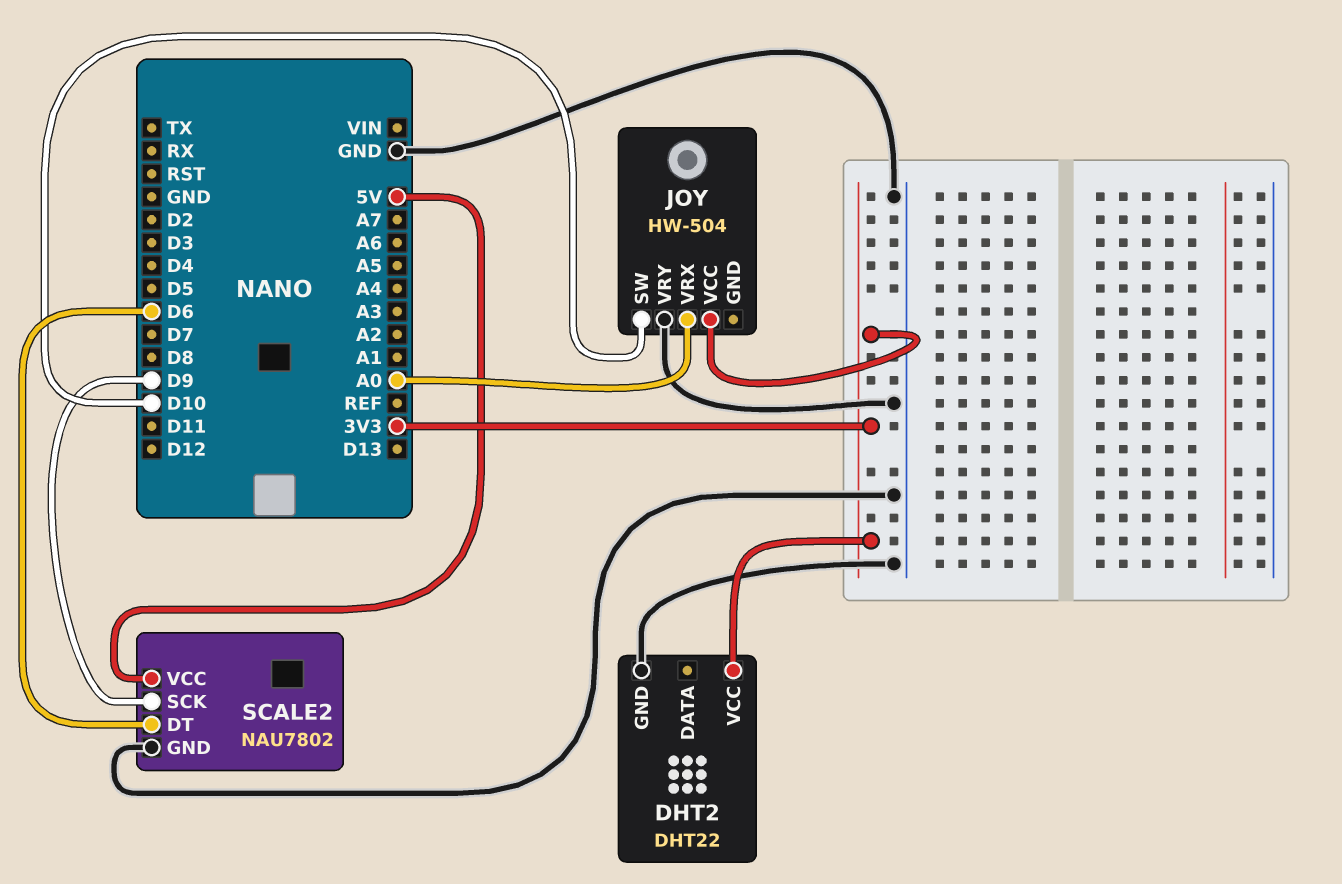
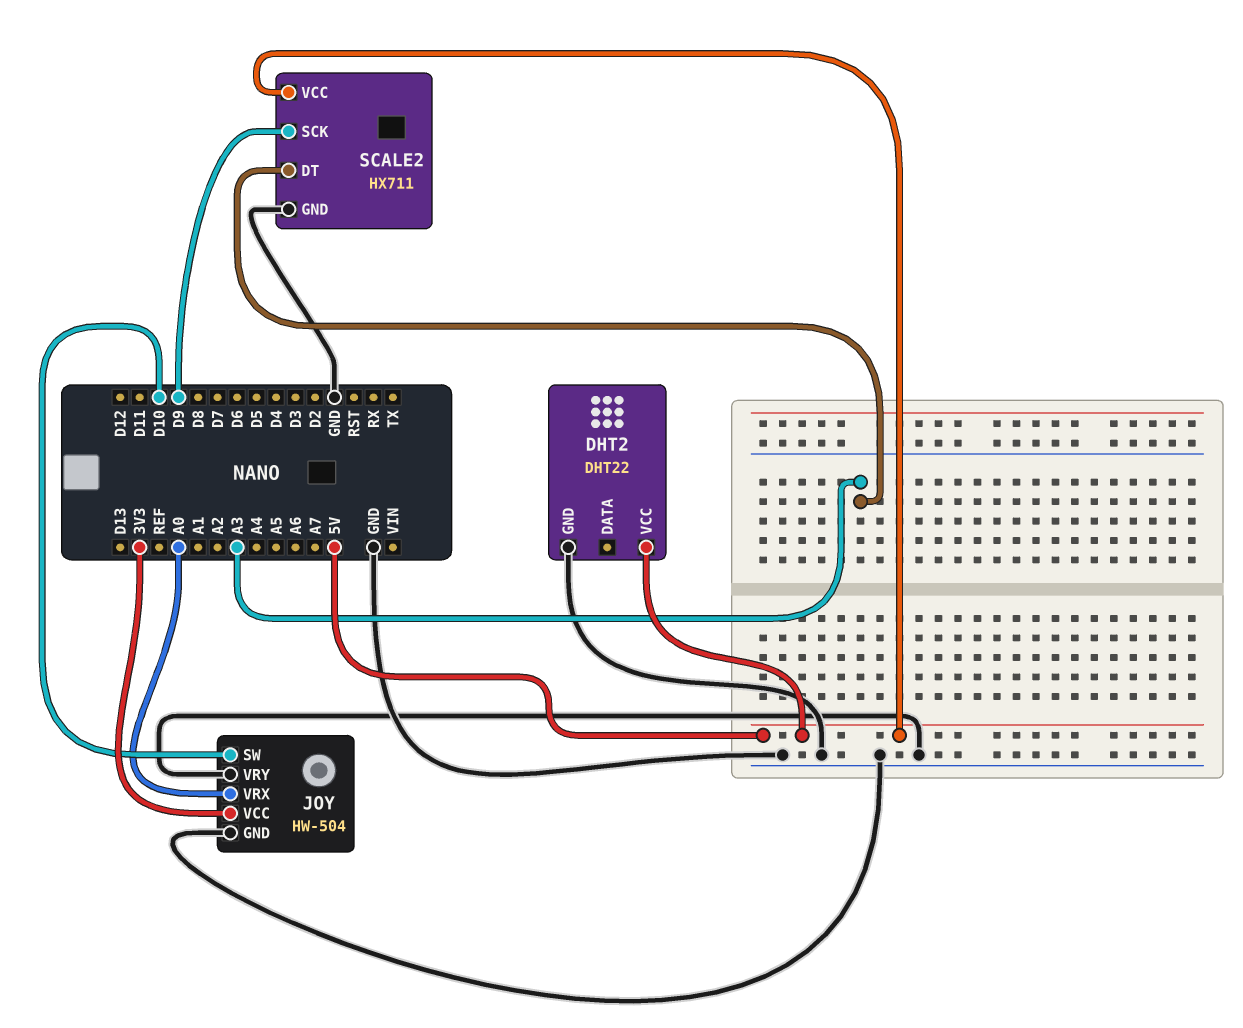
DHT2 pin VCC: 3V3 -> 5V
JOY pin GND: none -> GND
SCALE2: NAU7802 -> HX711
SCALE2 pin DT: D6 -> A3

